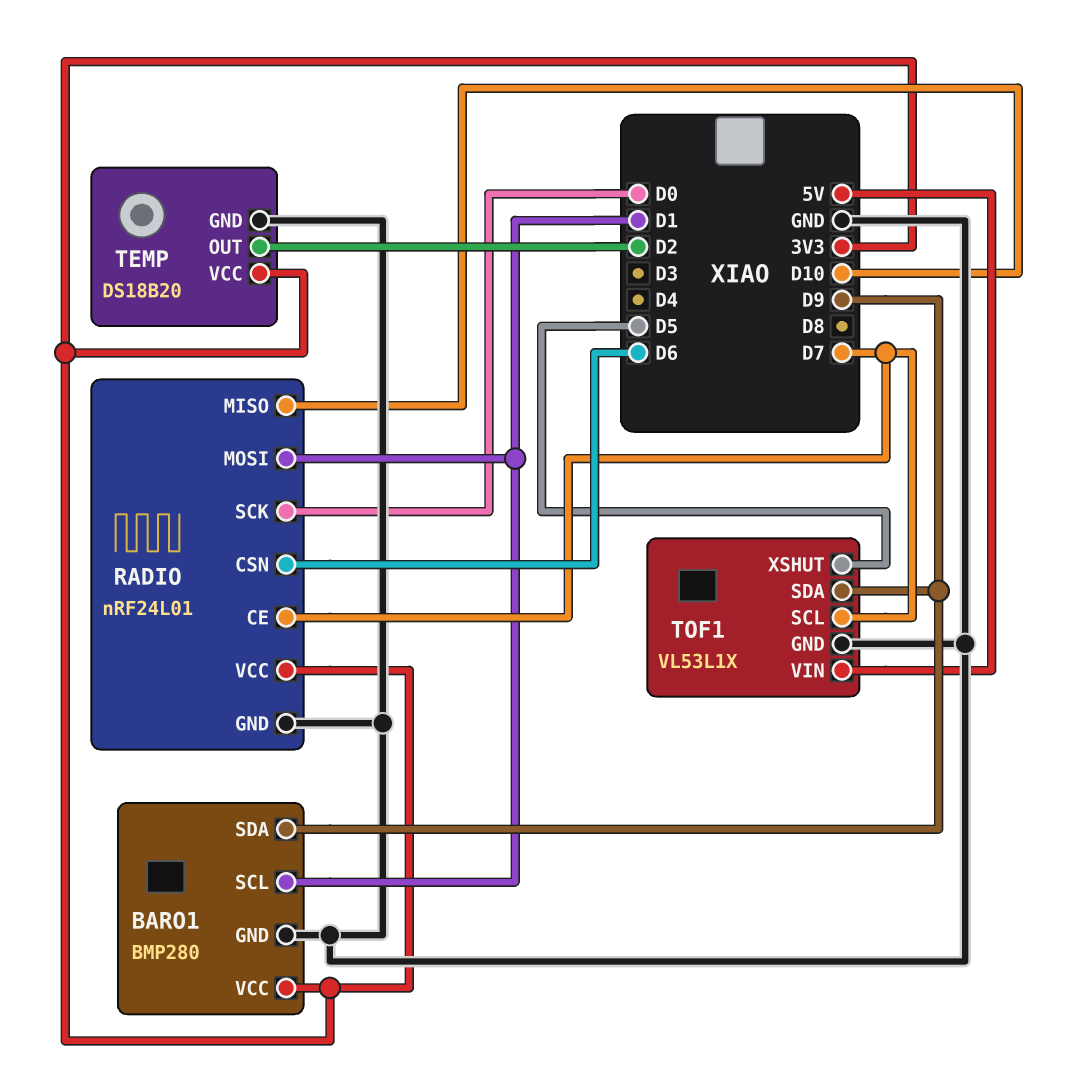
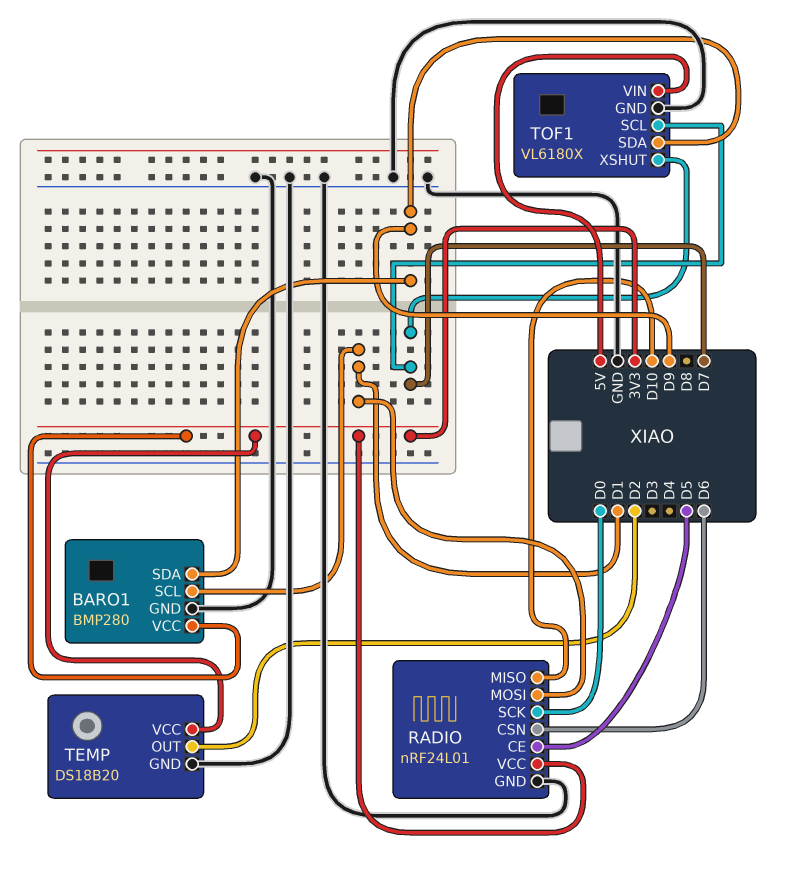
RADIO pin CE: D7 -> D5
TOF1: VL53L1X -> VL6180X
TOF1 pin XSHUT: D5 -> D7

